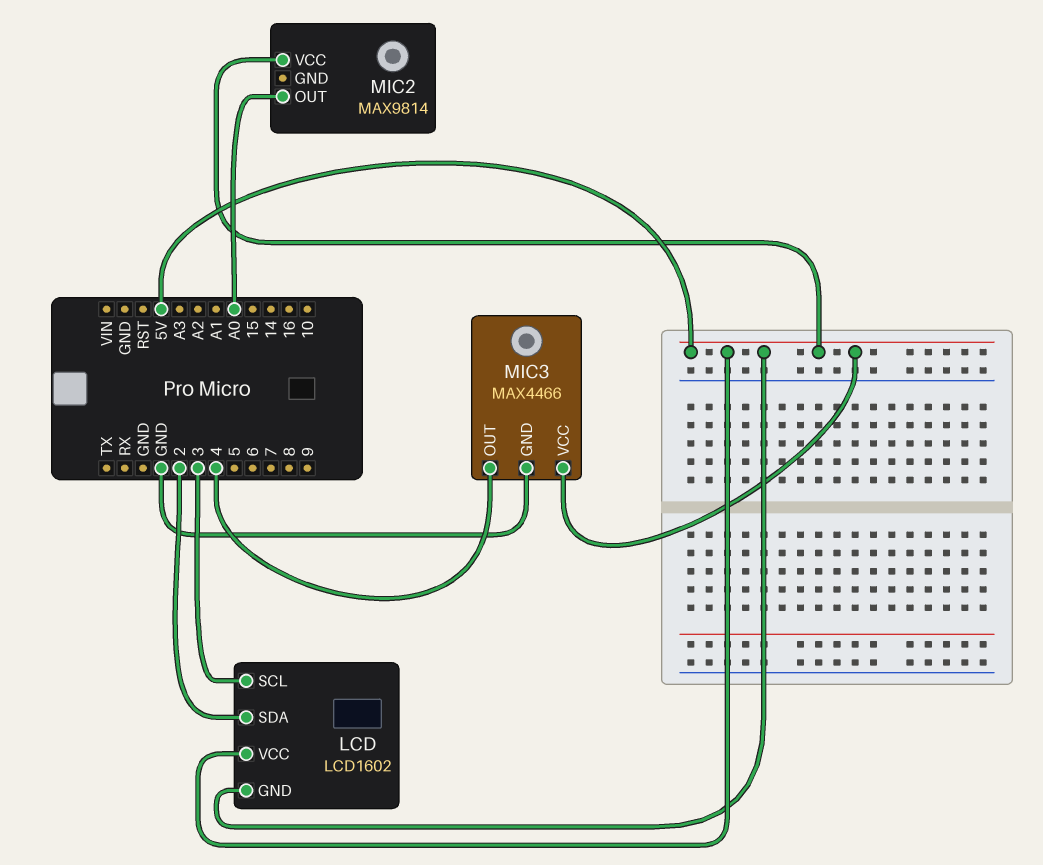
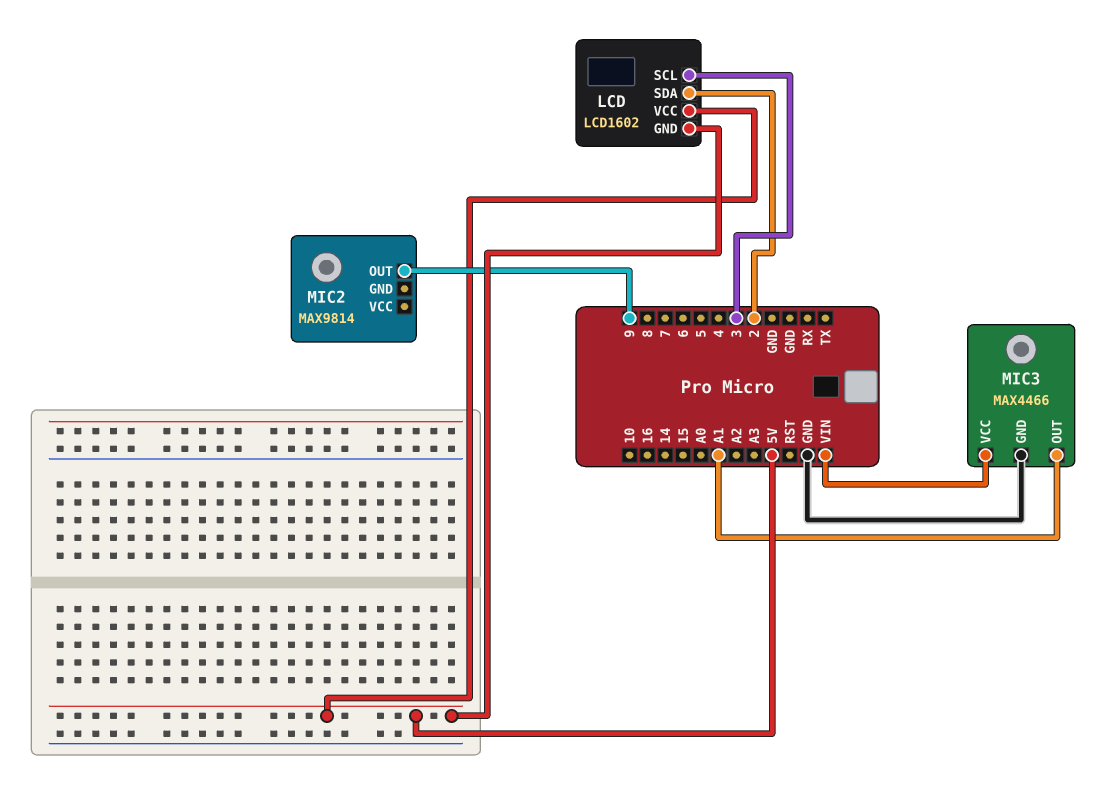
MIC2 pin OUT: A0 -> 9
MIC2 pin VCC: 5V -> none
MIC3 pin OUT: 4 -> A1
MIC3 pin VCC: 5V -> VIN

